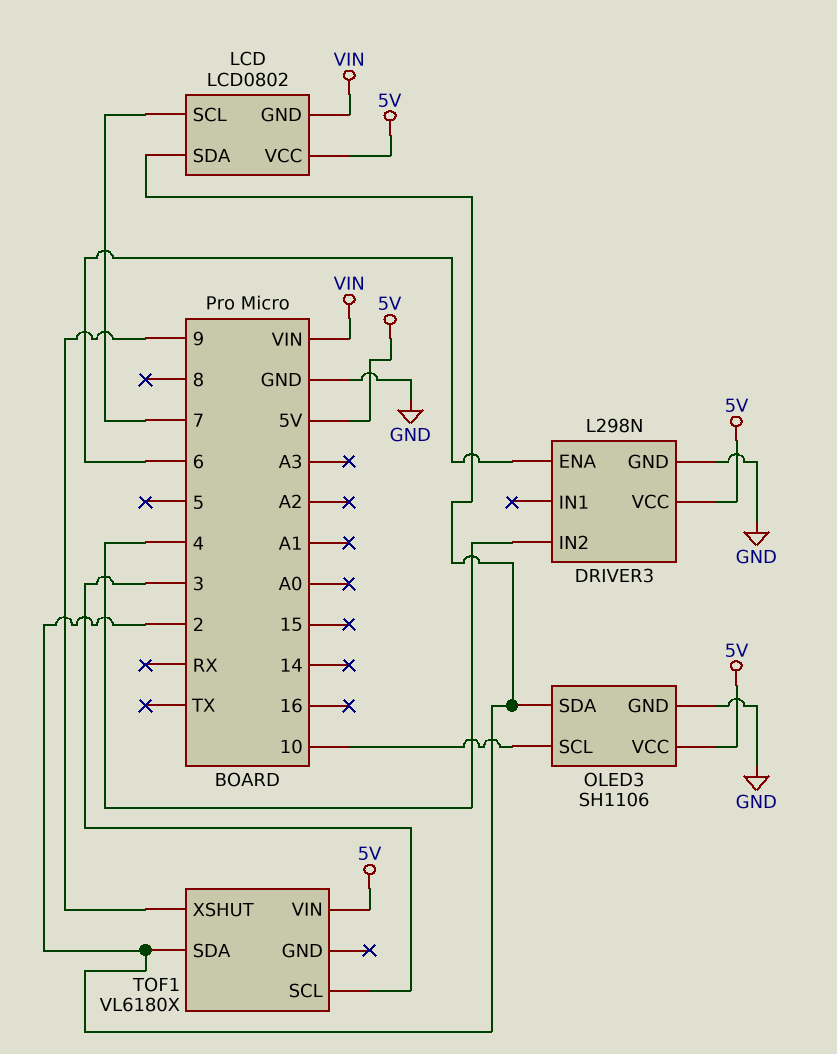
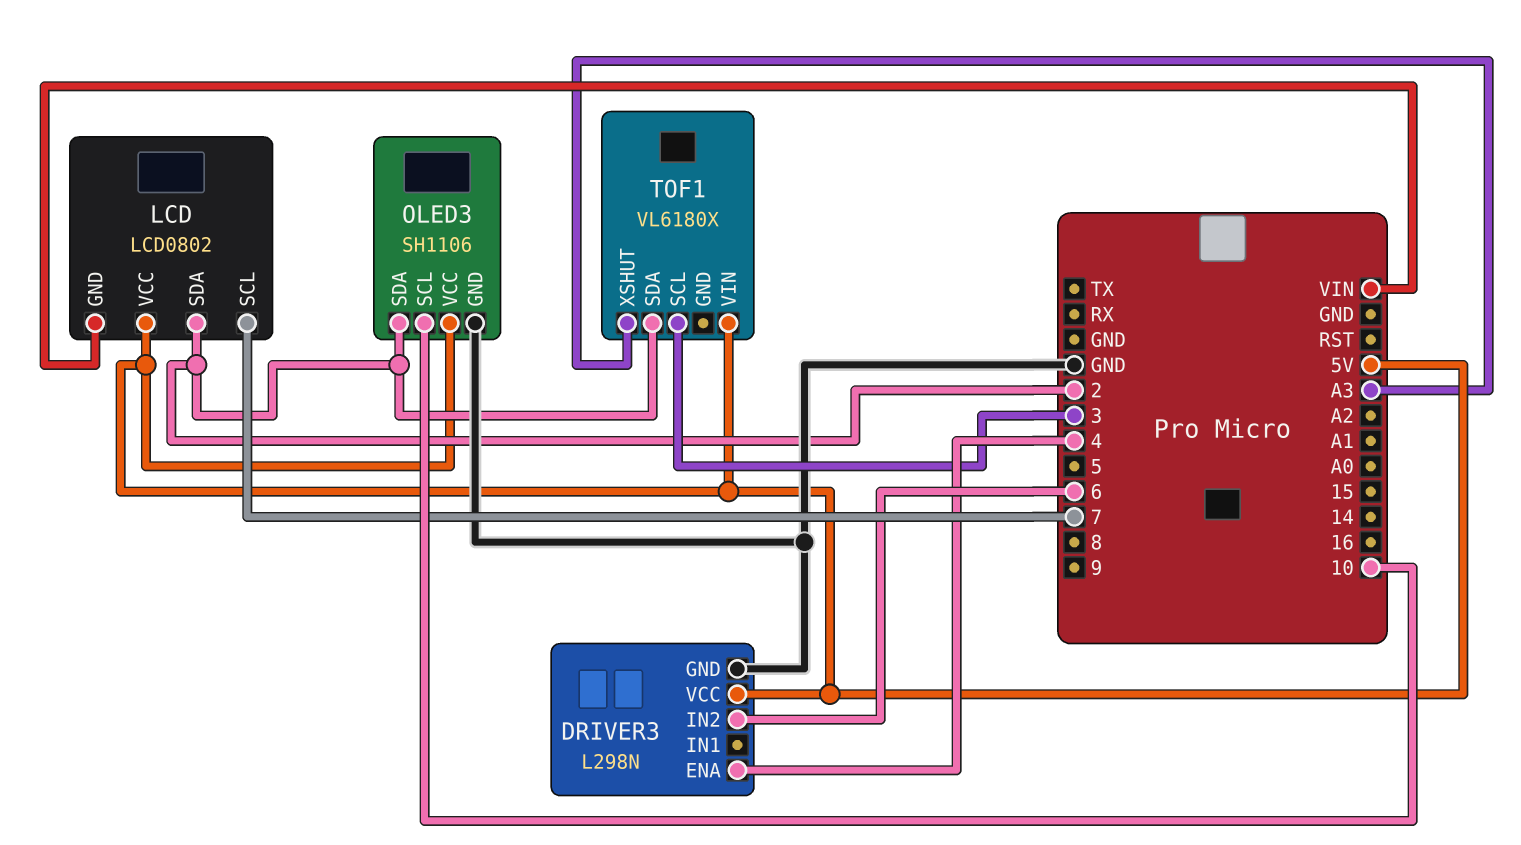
DRIVER3 pin ENA: 6 -> 4
DRIVER3 pin IN2: 4 -> 6
TOF1 pin XSHUT: 9 -> A3

